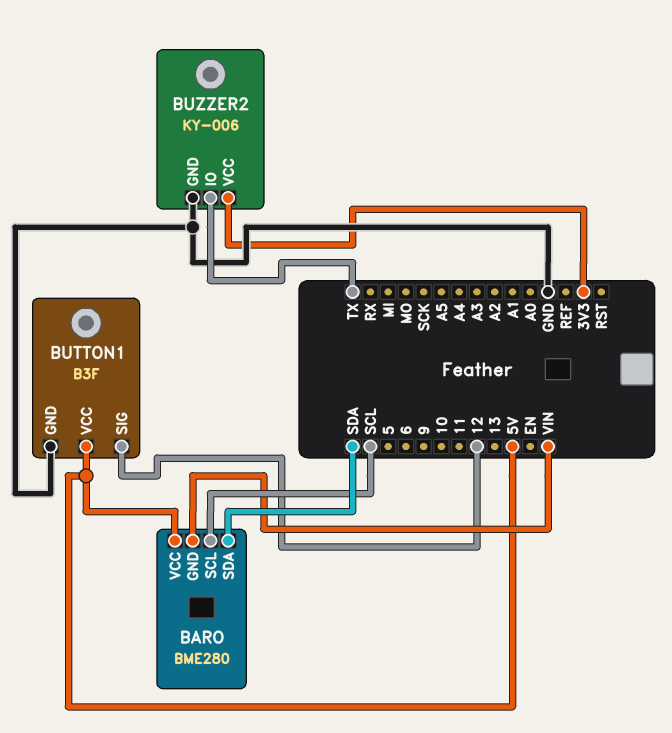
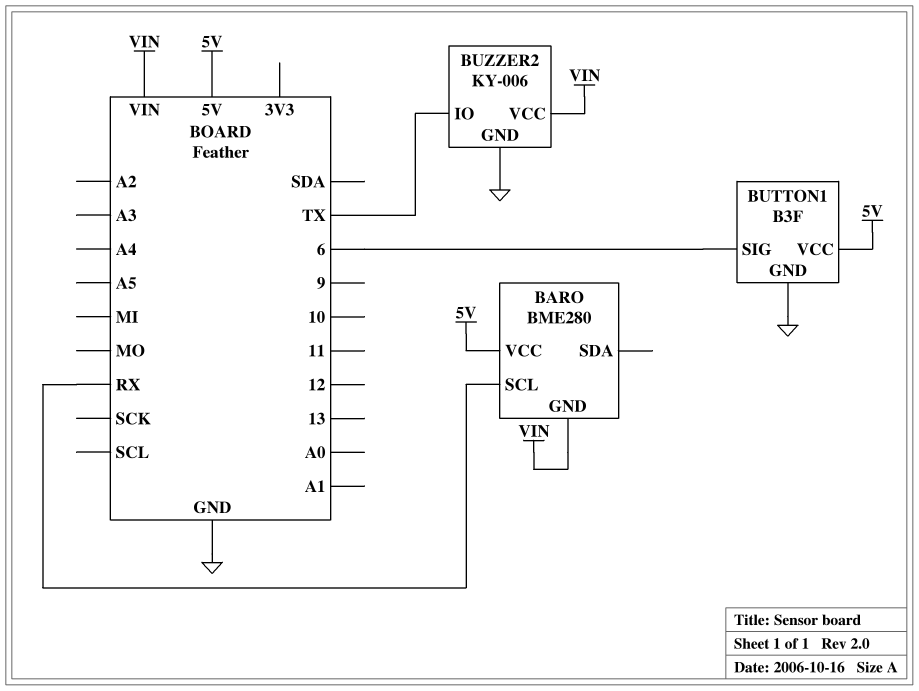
BARO pin SCL: SCL -> RX
BARO pin SDA: SDA -> none
BUTTON1 pin SIG: 12 -> 6
BUZZER2 pin VCC: 3V3 -> VIN

